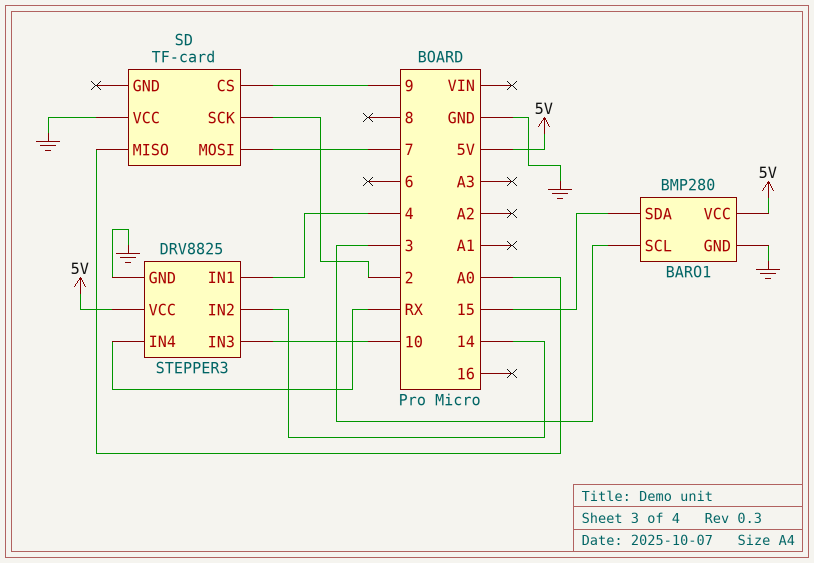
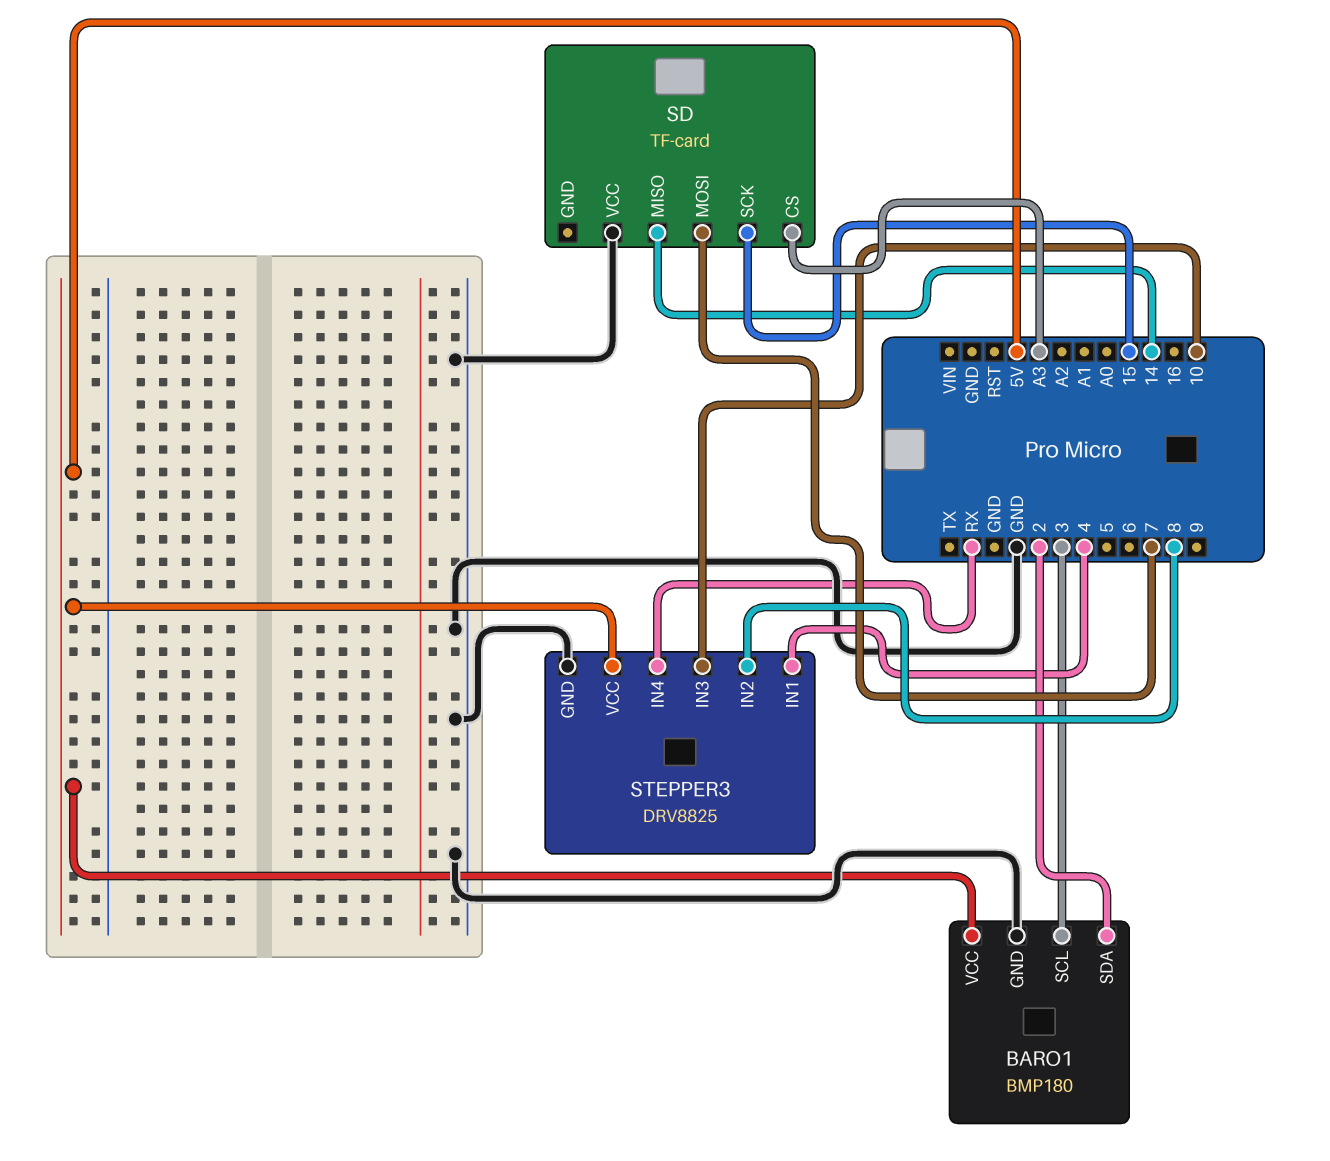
BARO1: BMP280 -> BMP180
BARO1 pin SDA: 15 -> 2
SD pin CS: 9 -> A3
SD pin MISO: A0 -> 14
SD pin SCK: 2 -> 15
STEPPER3 pin IN2: 14 -> 8

